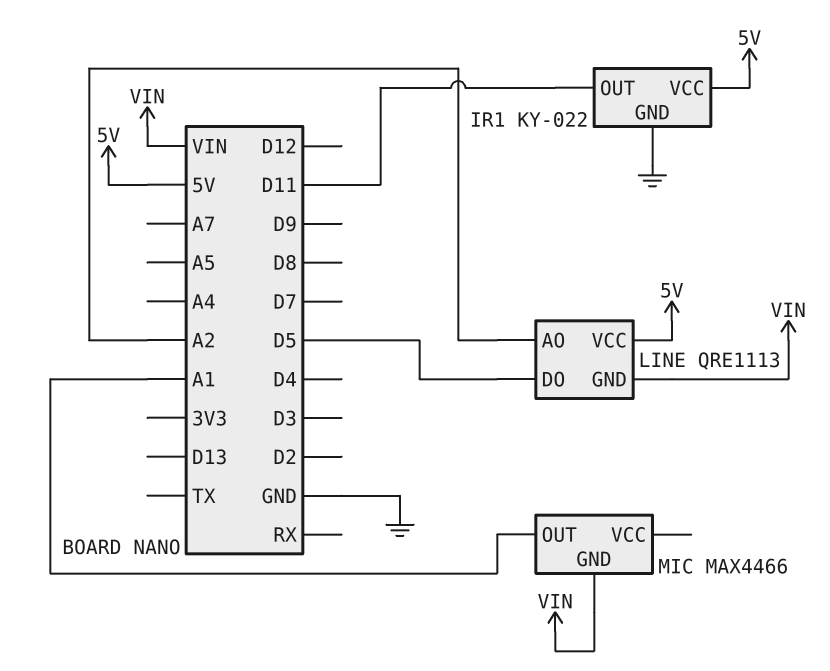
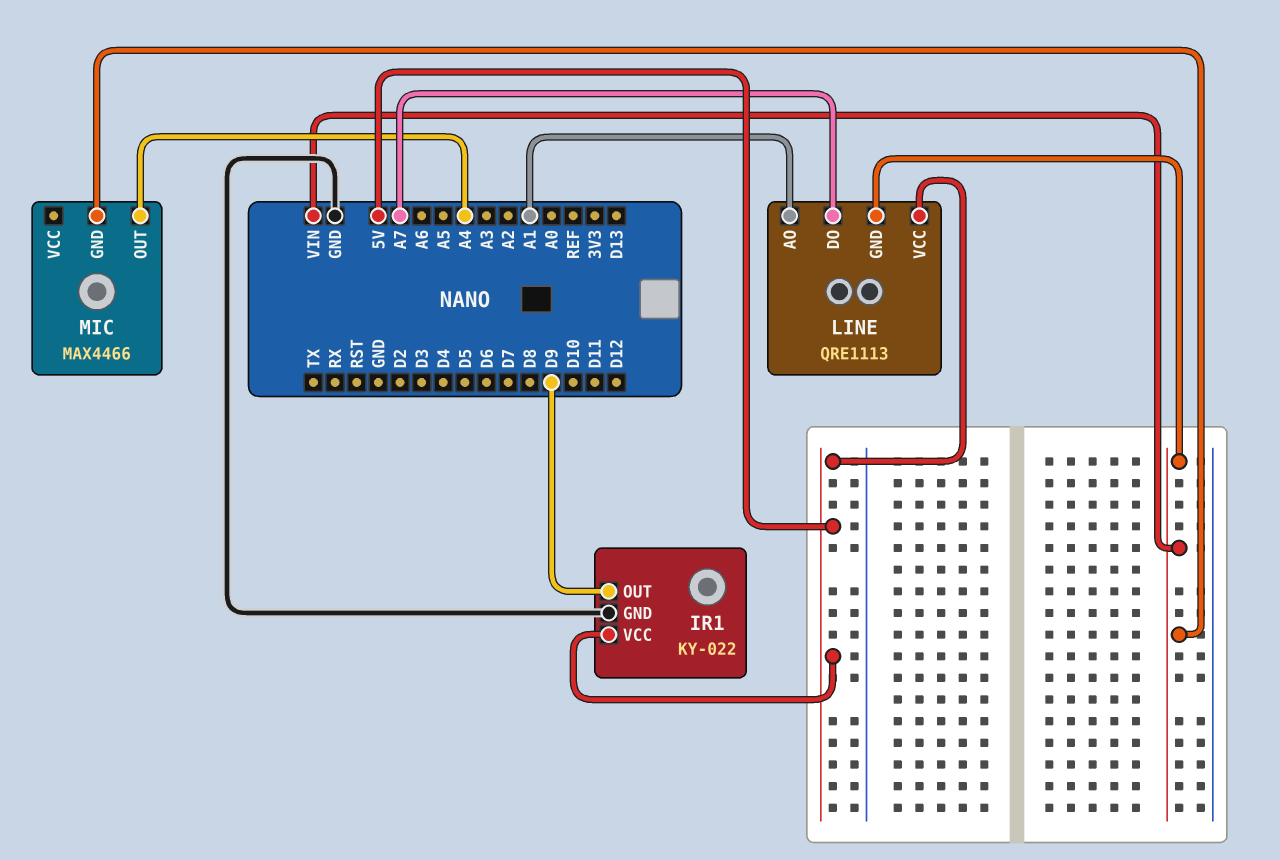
IR1 pin OUT: D11 -> D9
LINE pin AO: A2 -> A1
LINE pin DO: D5 -> A7
MIC pin OUT: A1 -> A4

